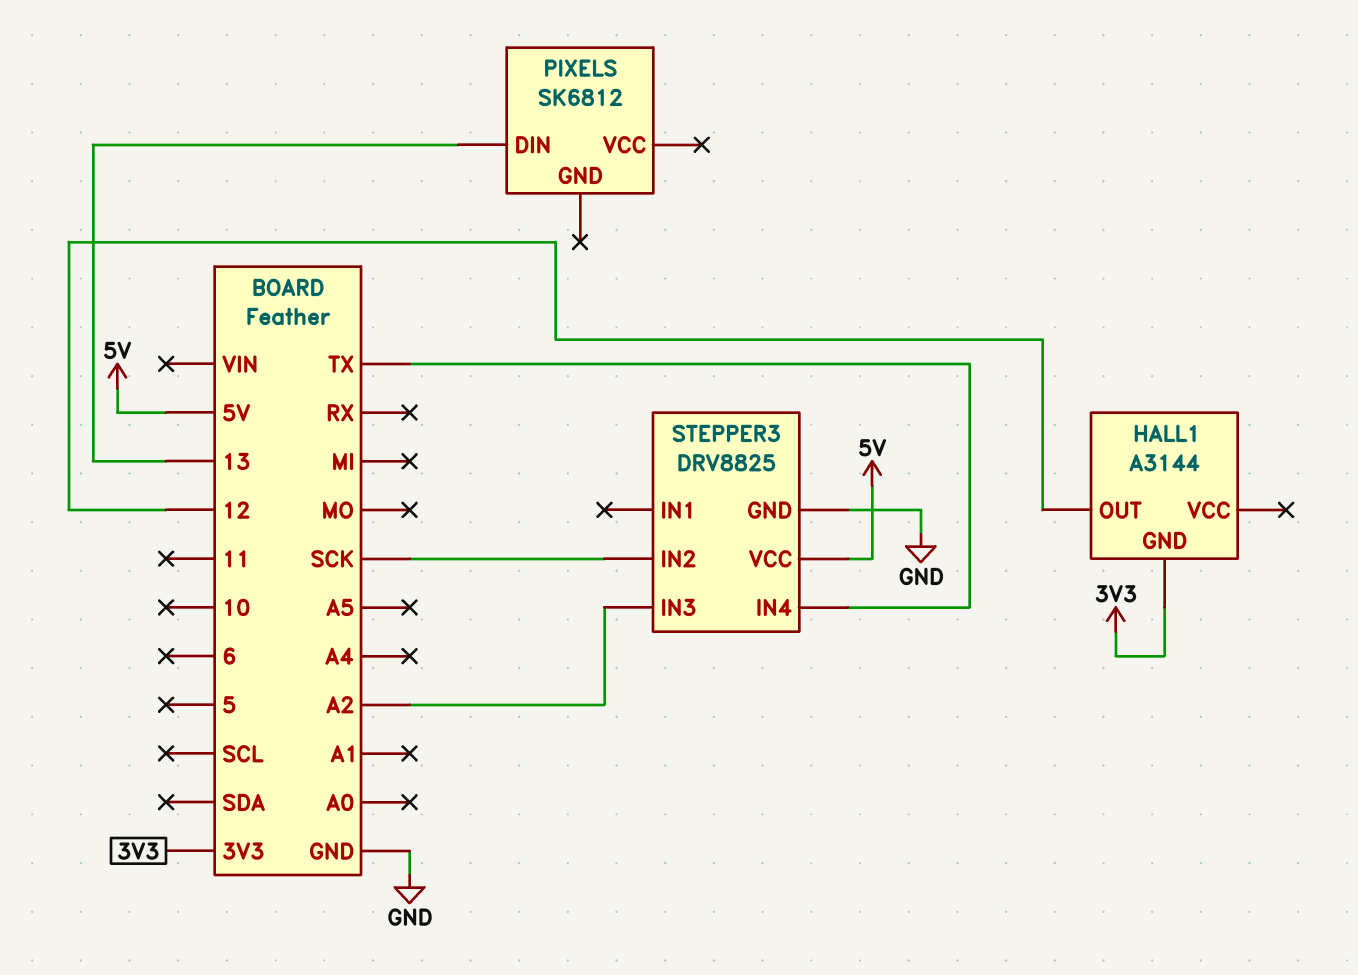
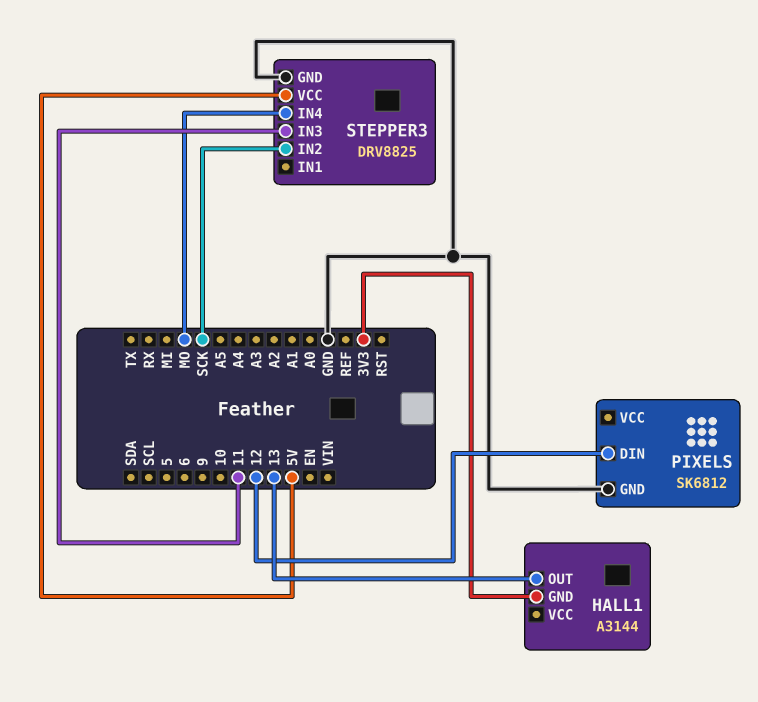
HALL1 pin OUT: 12 -> 13
PIXELS pin DIN: 13 -> 12
PIXELS pin GND: none -> GND
STEPPER3 pin IN3: A2 -> 11
STEPPER3 pin IN4: TX -> MO

